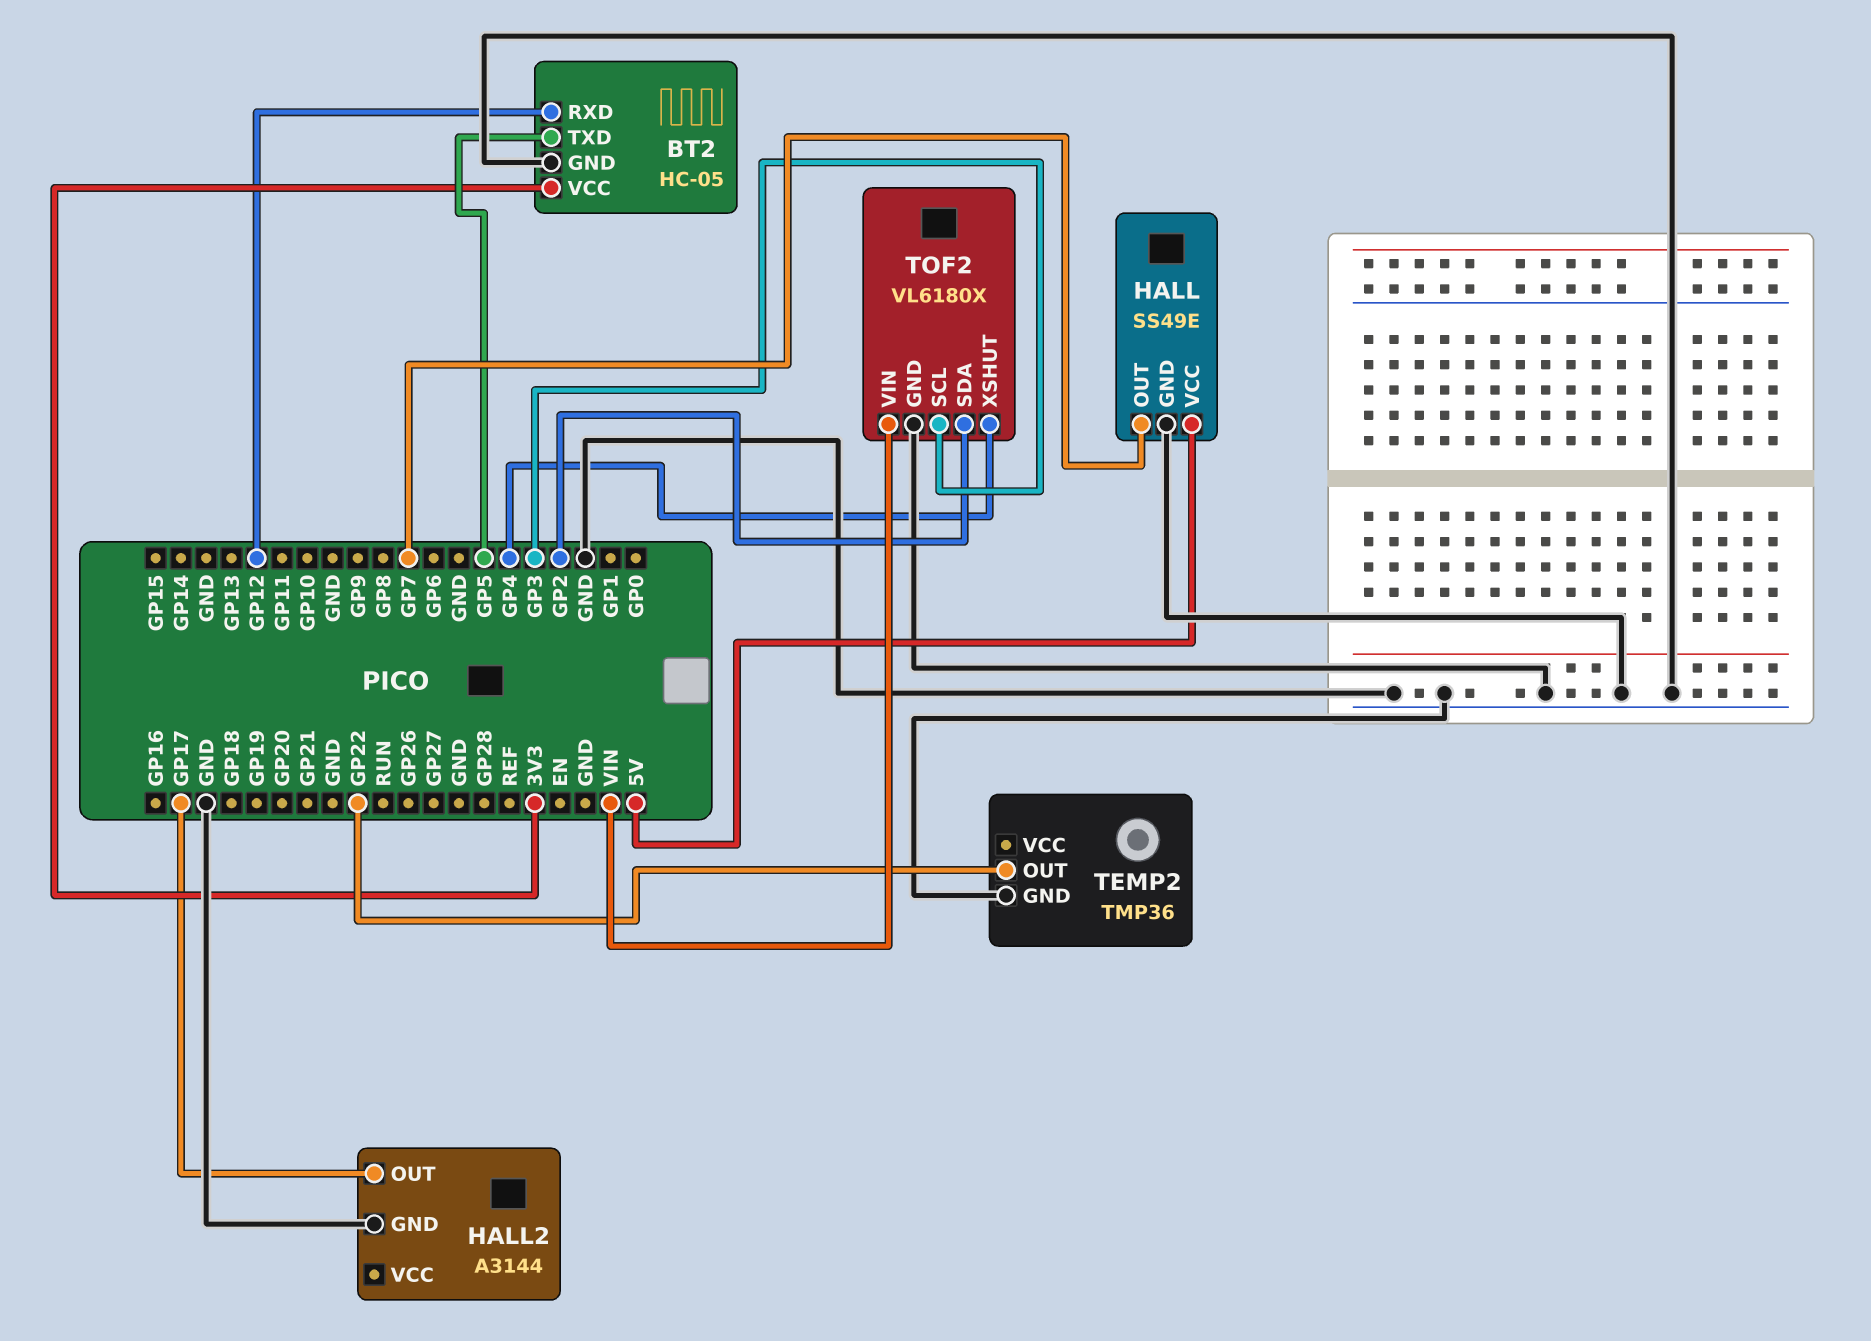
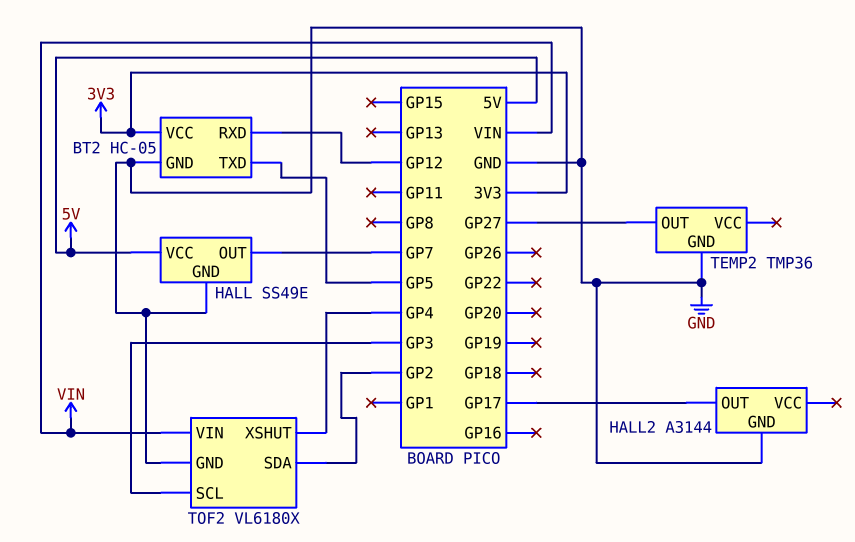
TEMP2 pin OUT: GP22 -> GP27

